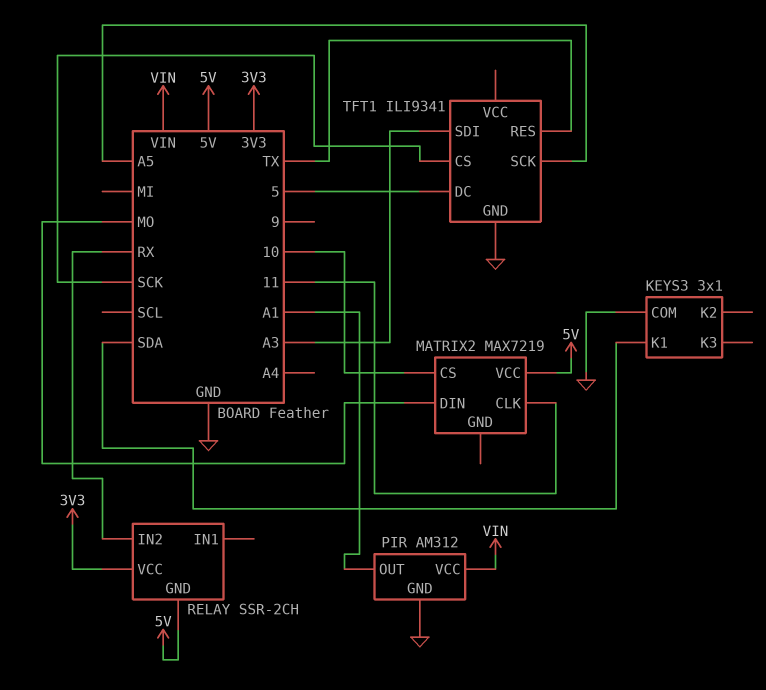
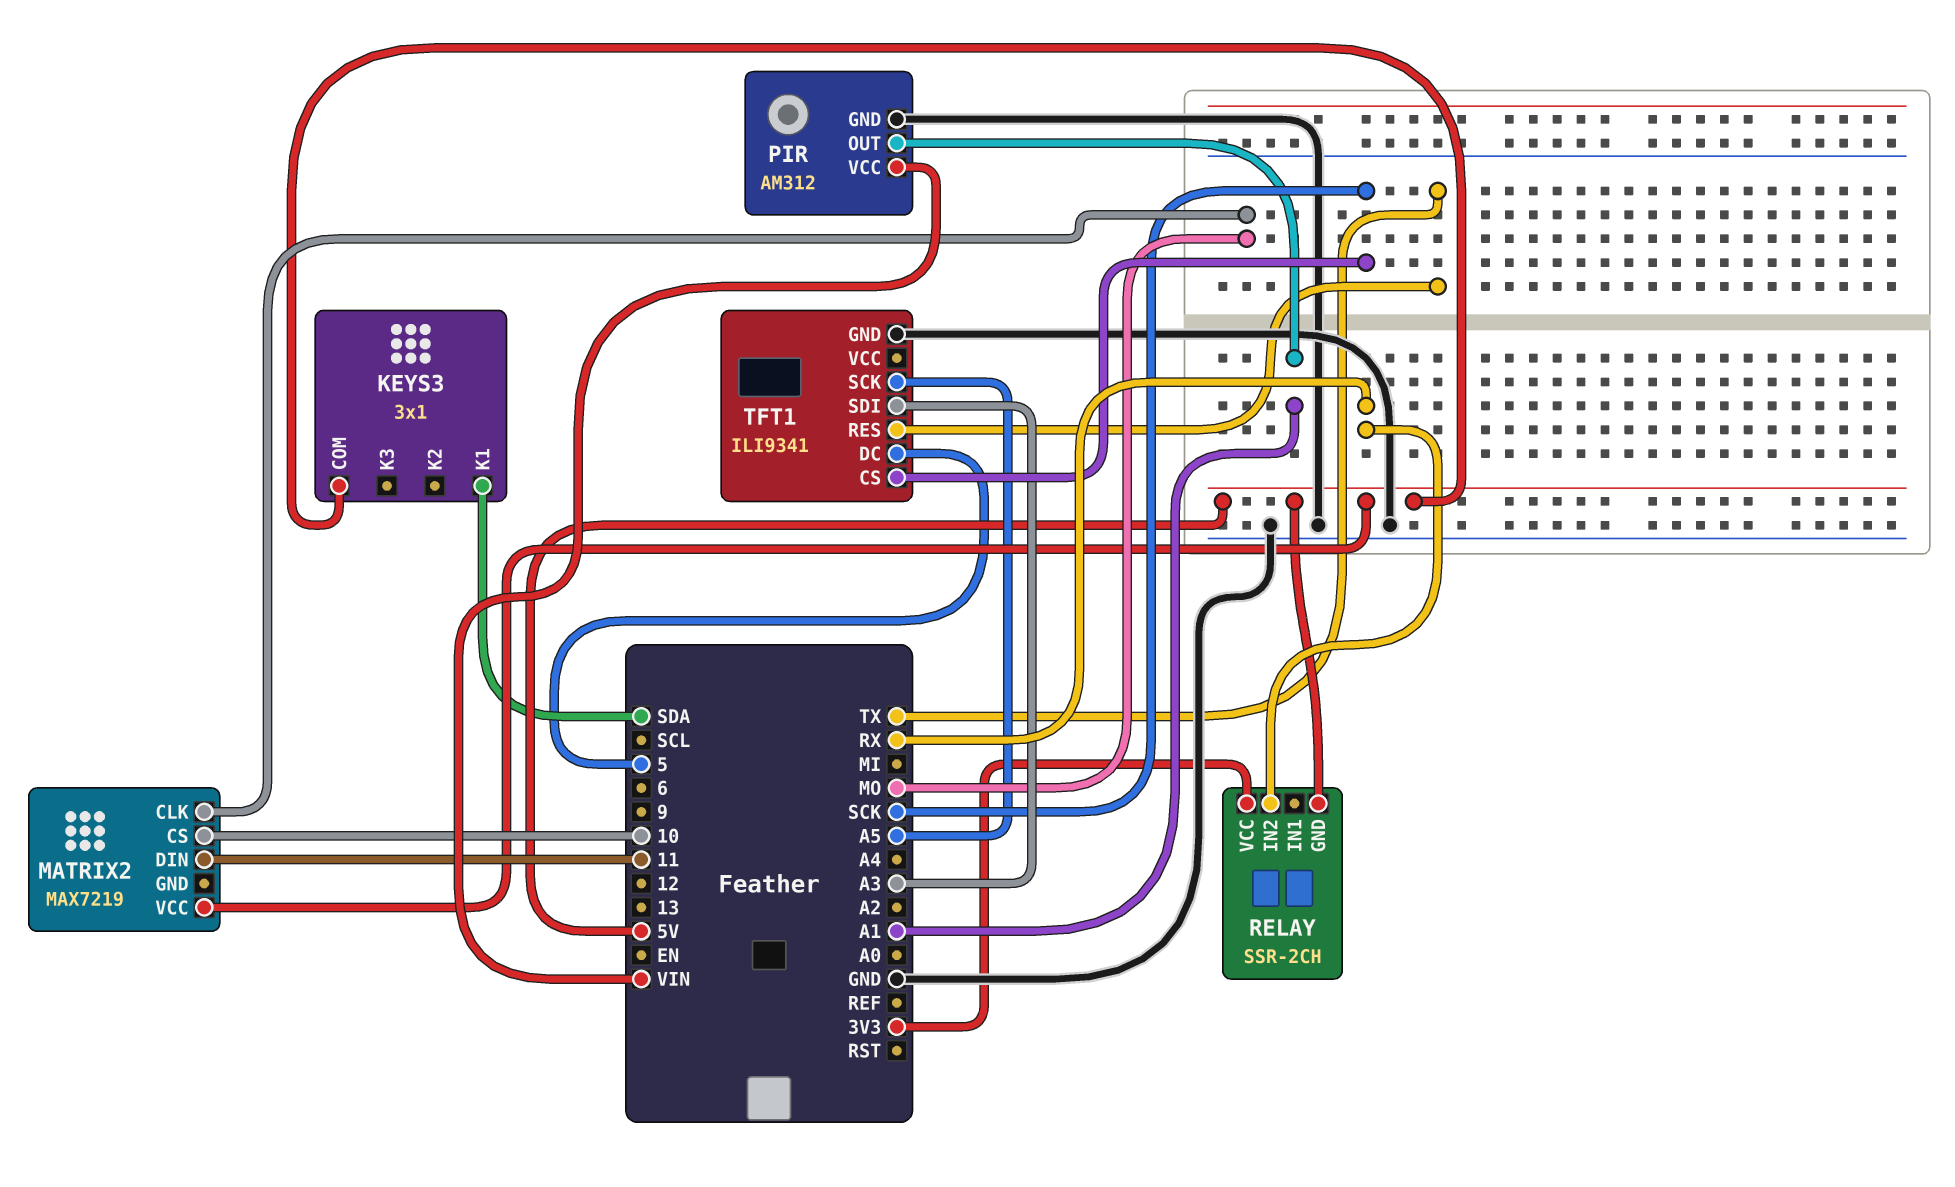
KEYS3 pin COM: GND -> 5V
MATRIX2 pin CLK: 11 -> MO
MATRIX2 pin DIN: MO -> 11

